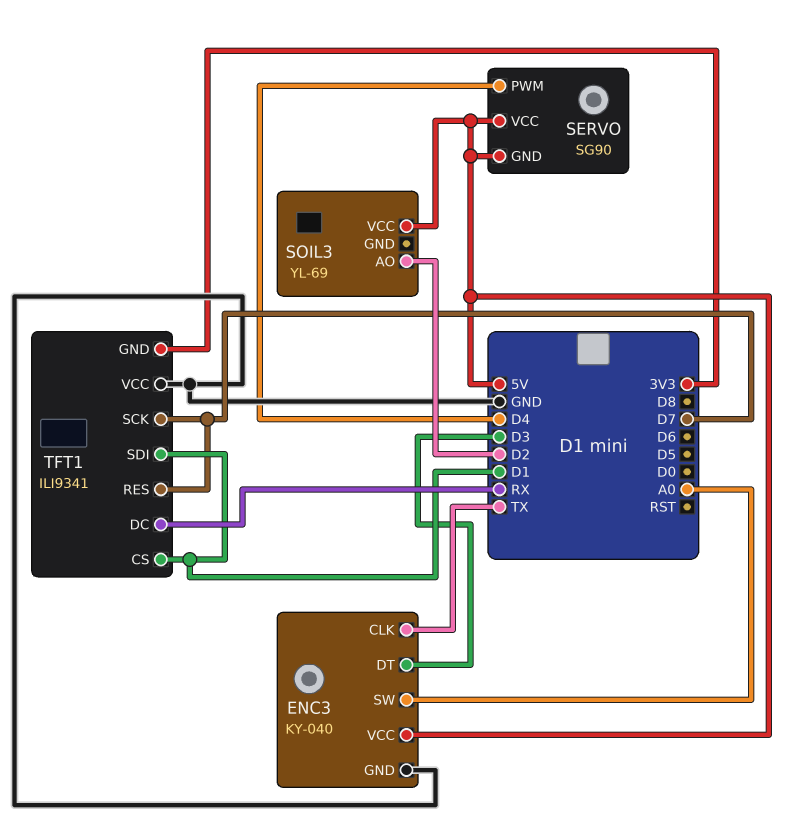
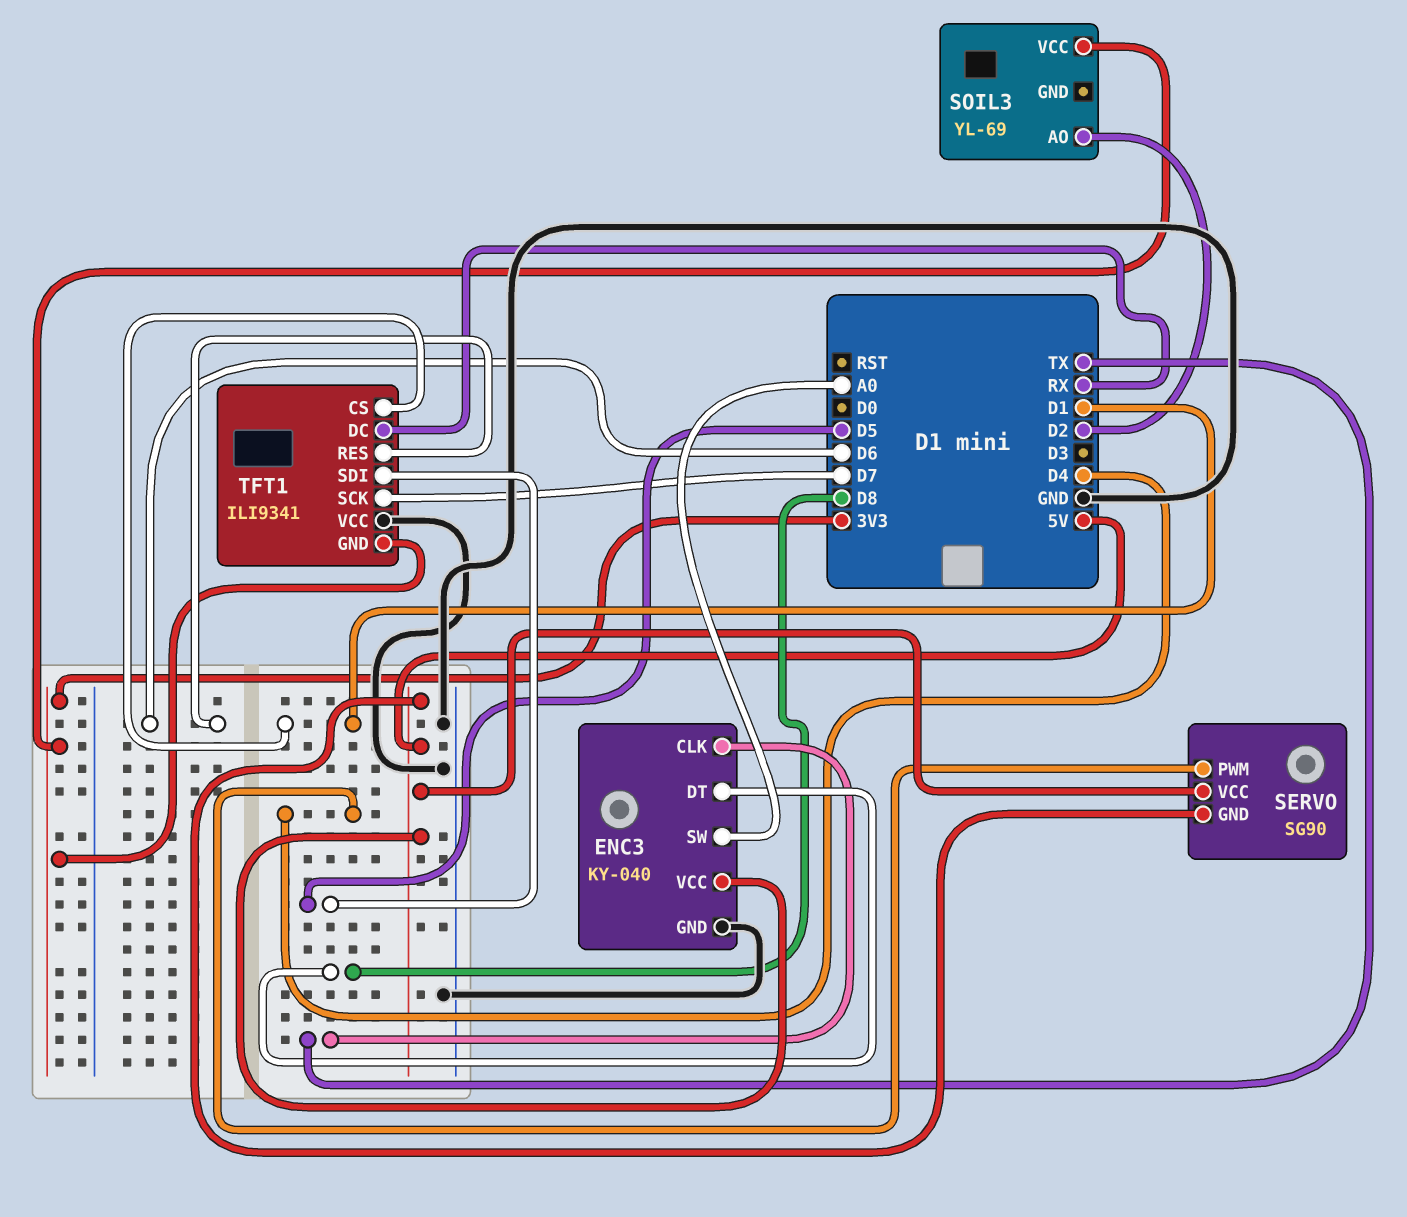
ENC3 pin DT: D3 -> D8
SOIL3 pin VCC: 5V -> 3V3
TFT1 pin RES: D7 -> D6
TFT1 pin SDI: D1 -> D5

